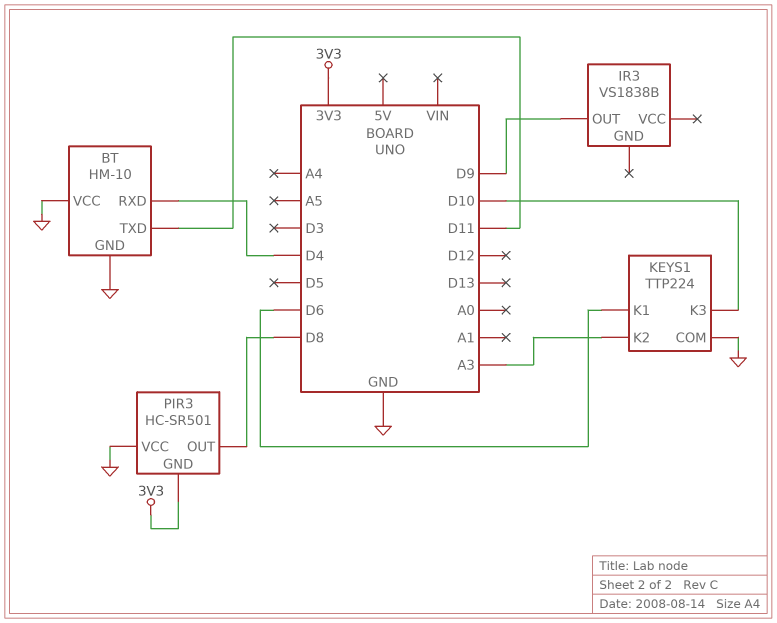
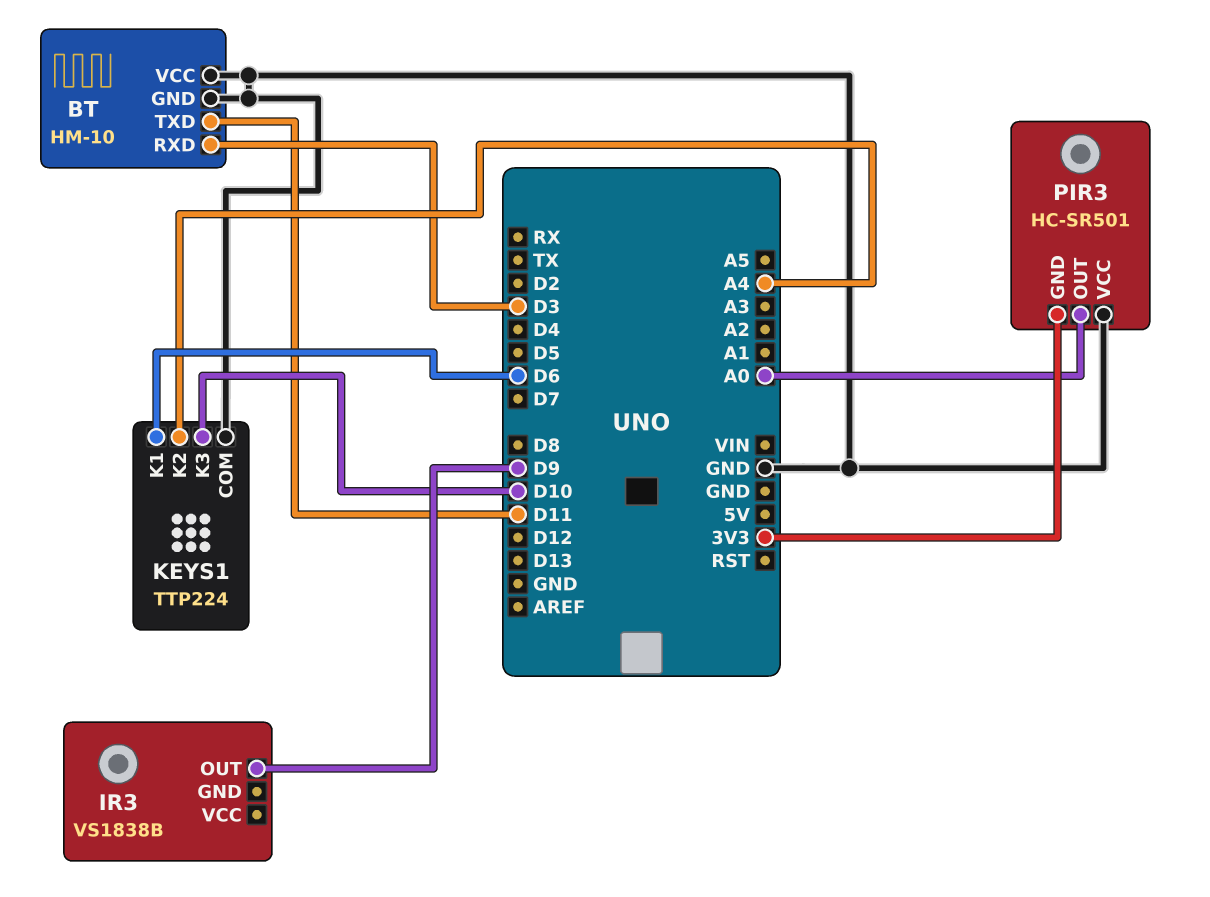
BT pin RXD: D4 -> D3
KEYS1 pin K2: A3 -> A4
PIR3 pin OUT: D8 -> A0

